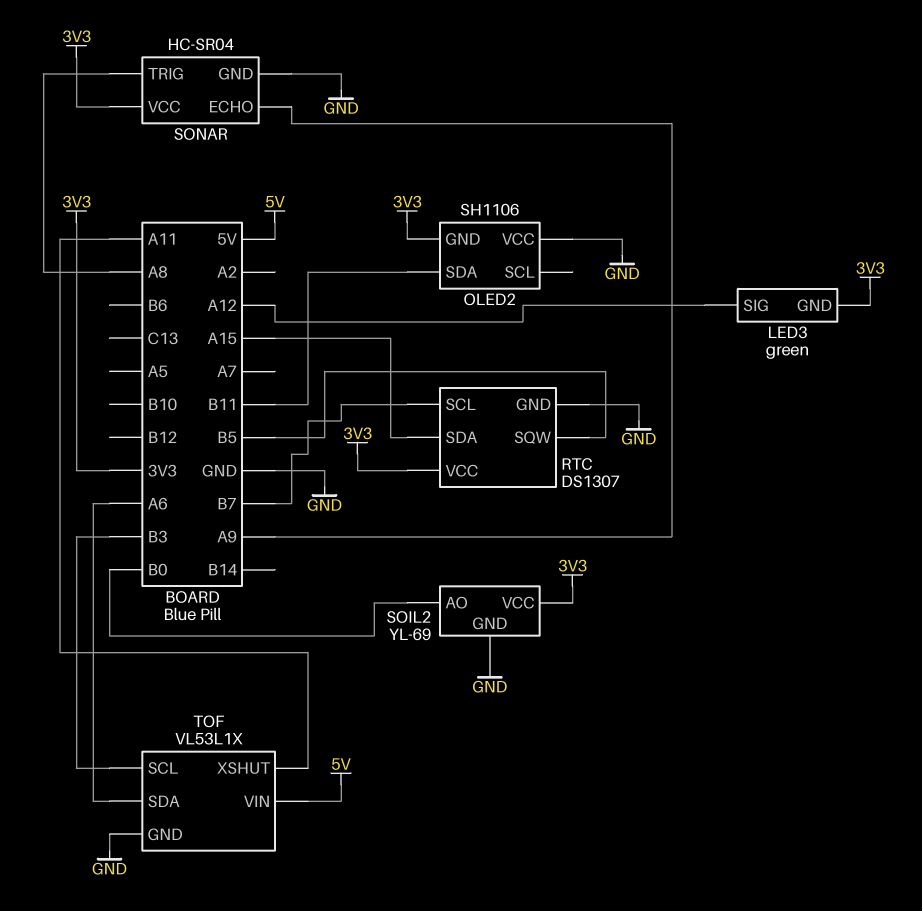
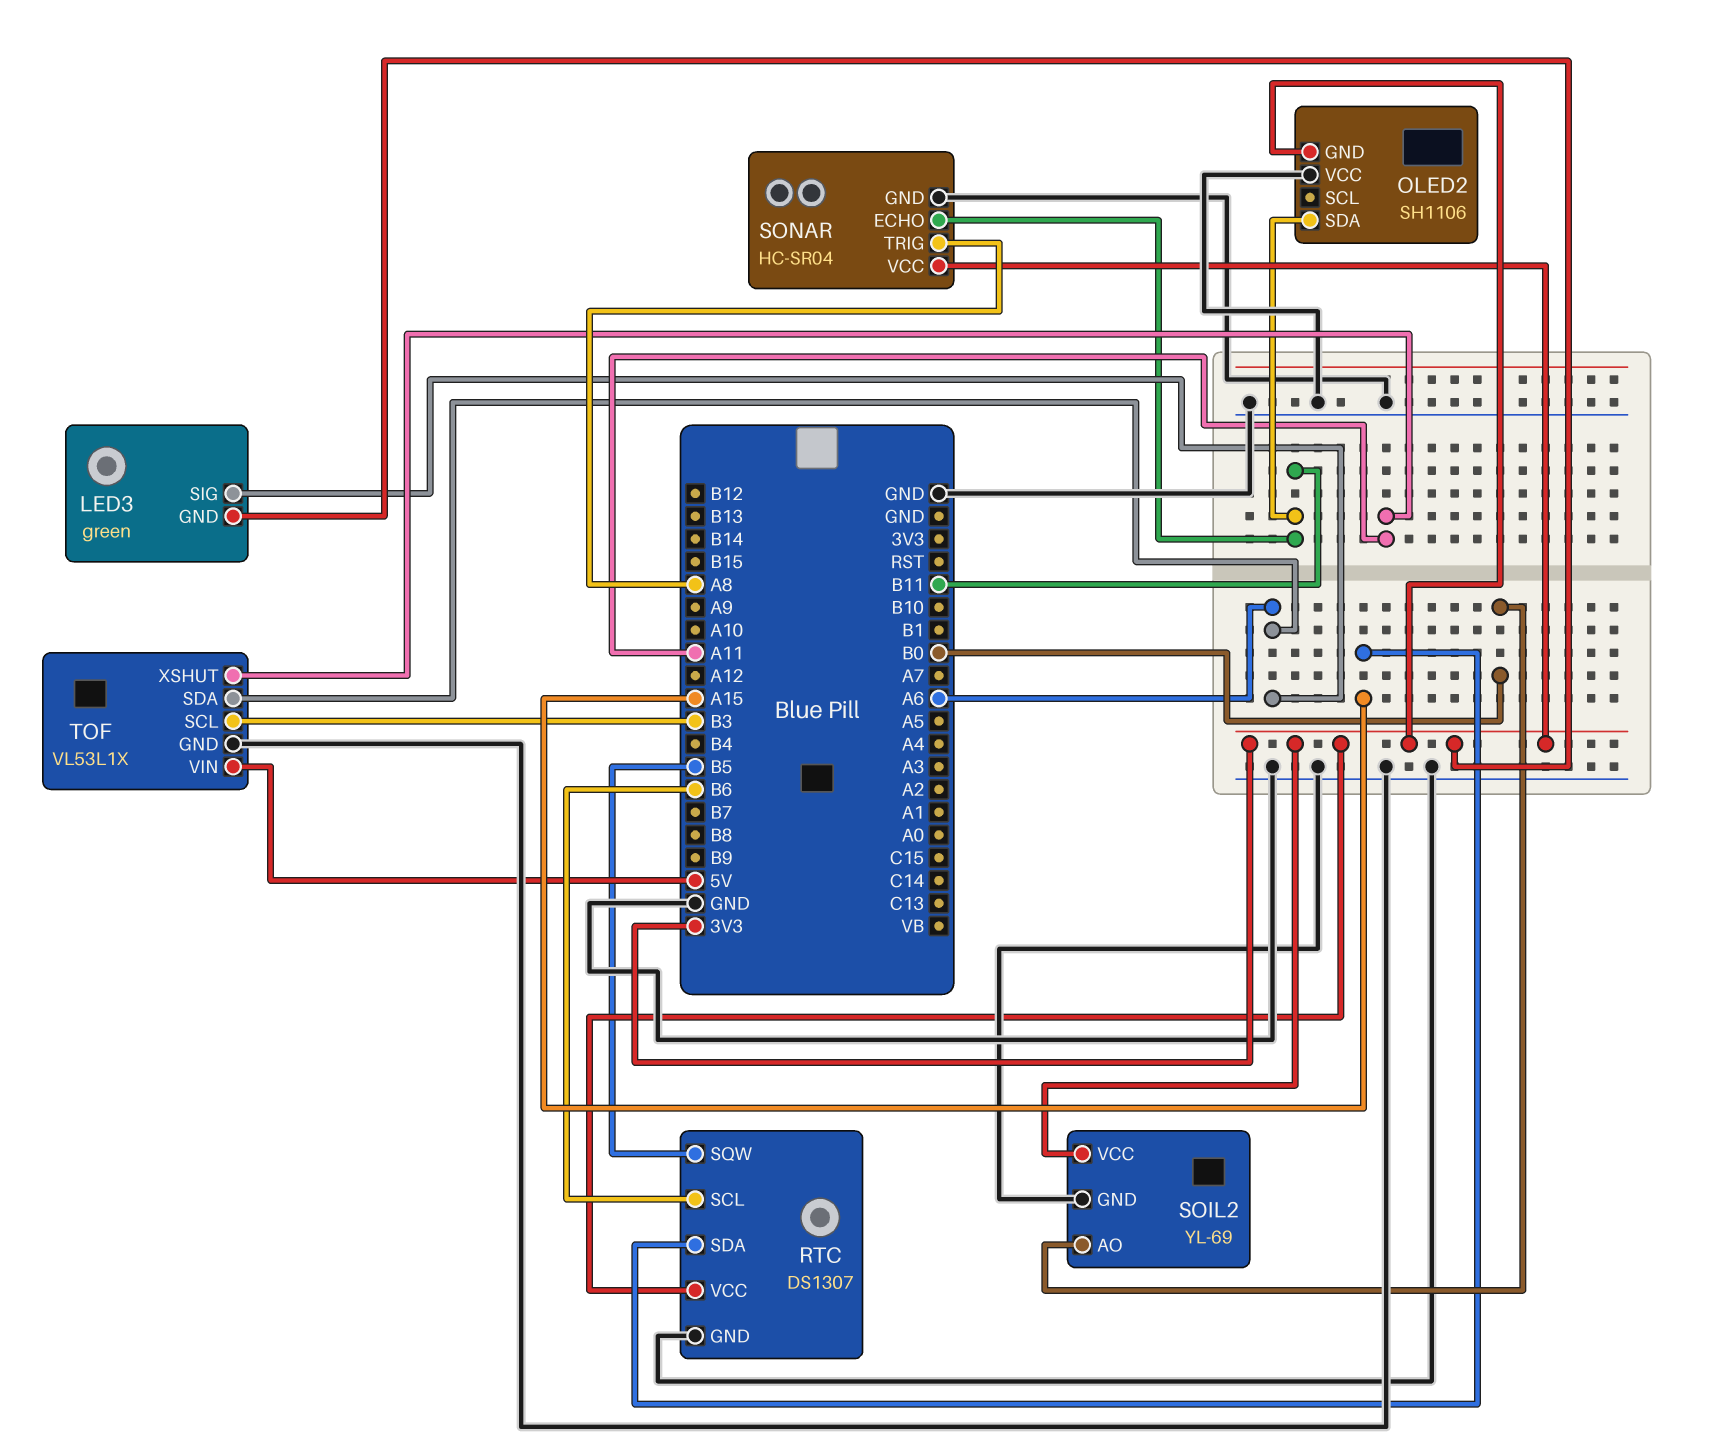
LED3 pin SIG: A12 -> A6
RTC pin SCL: B7 -> B6
SONAR pin ECHO: A9 -> B11

